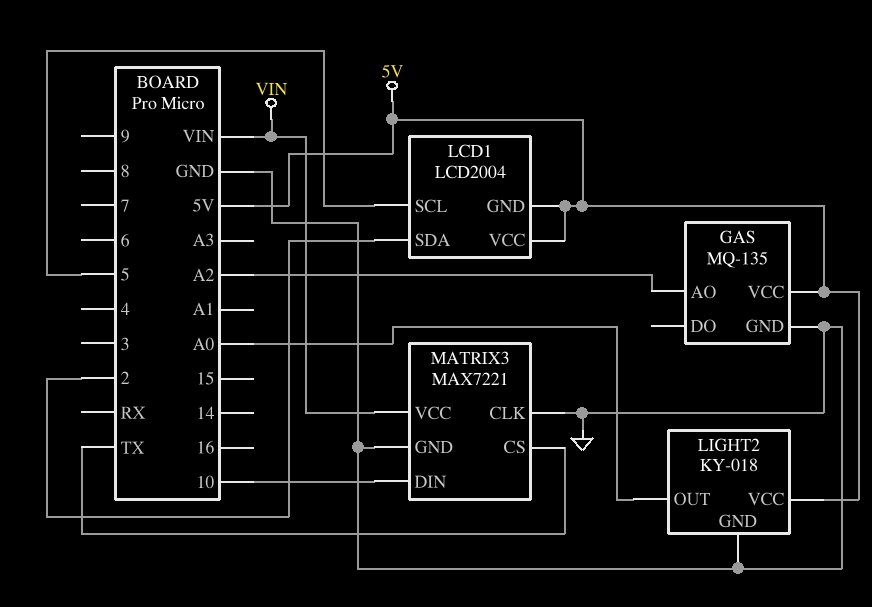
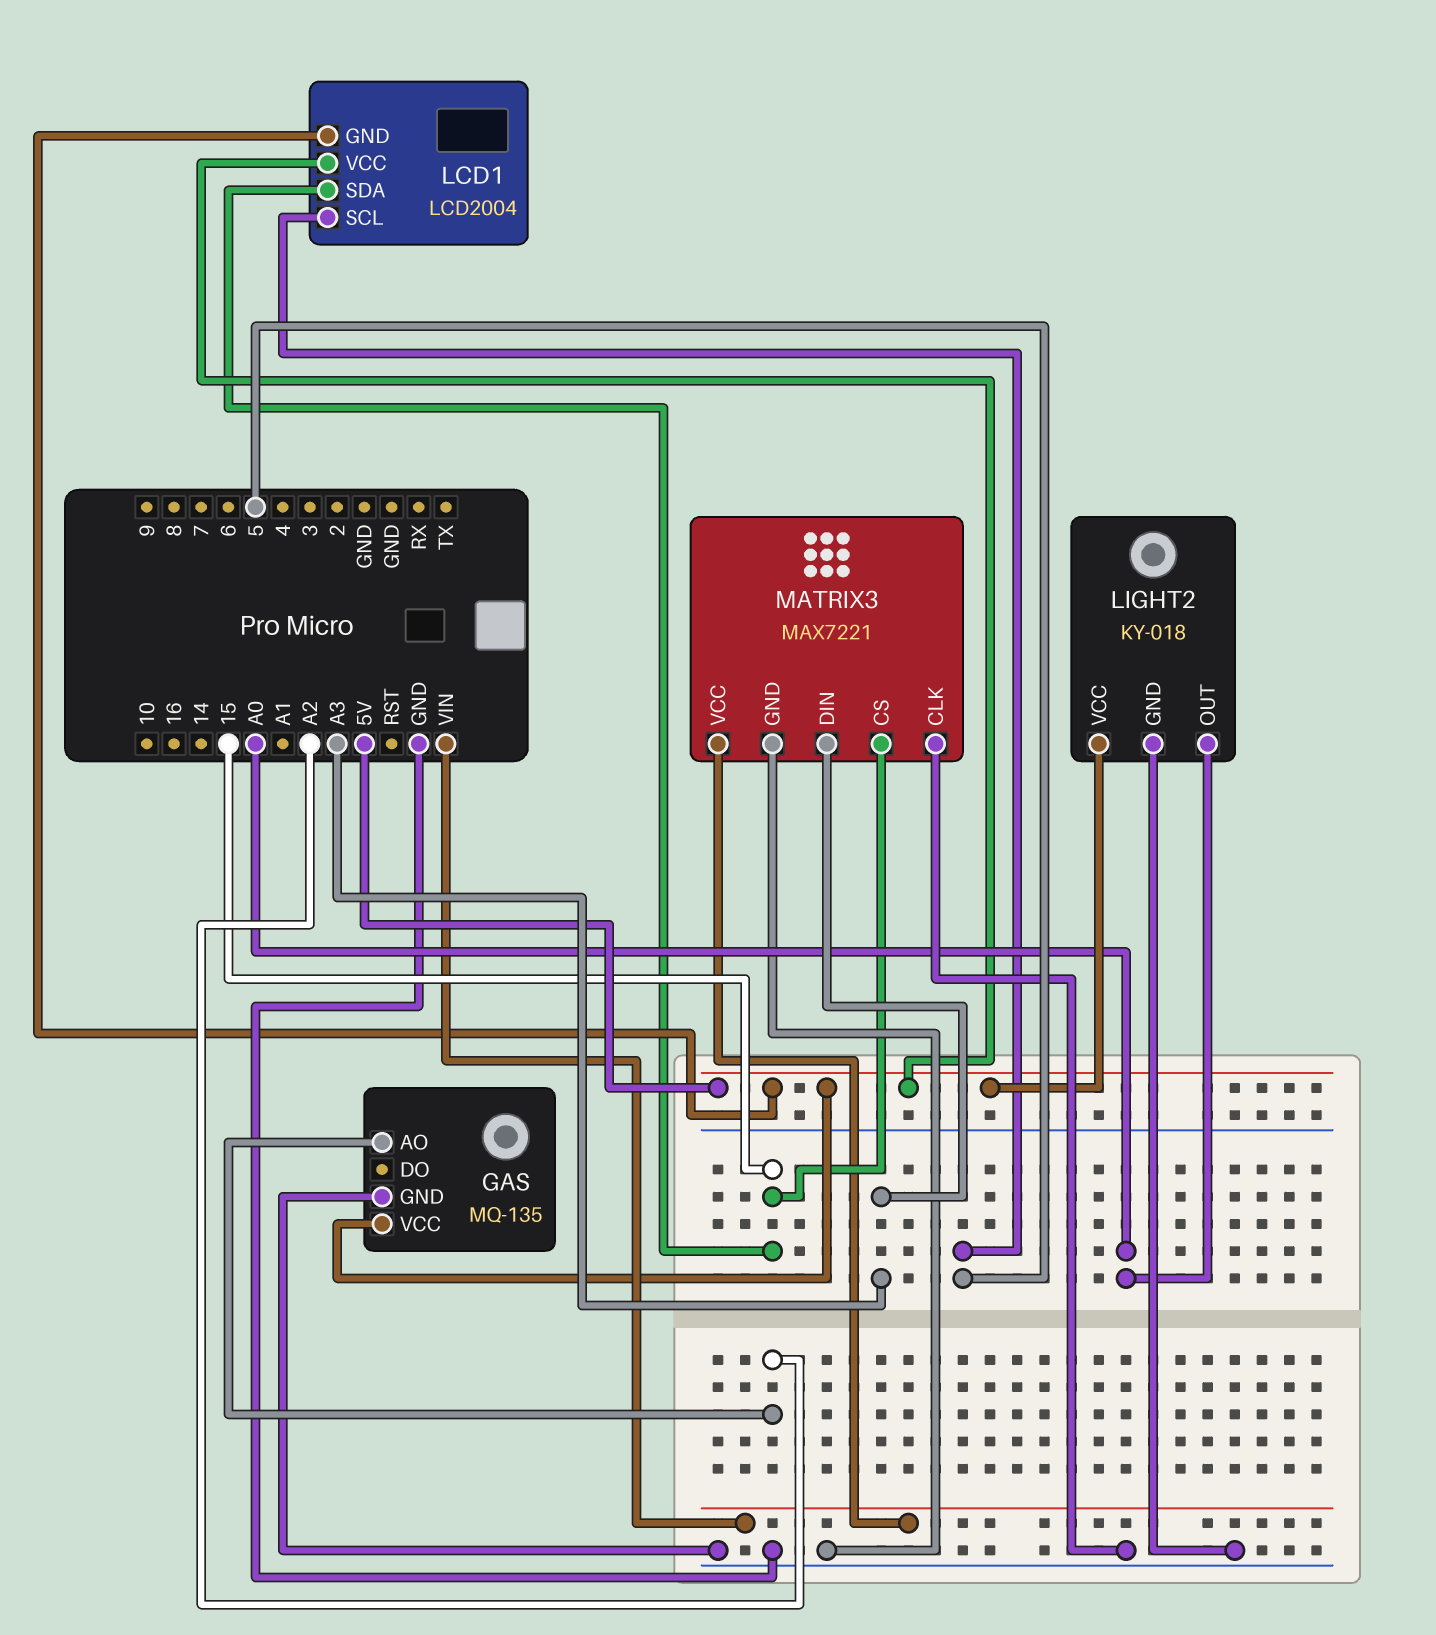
LCD1 pin SDA: 2 -> 15
MATRIX3 pin CS: TX -> 15
MATRIX3 pin DIN: 10 -> A3

